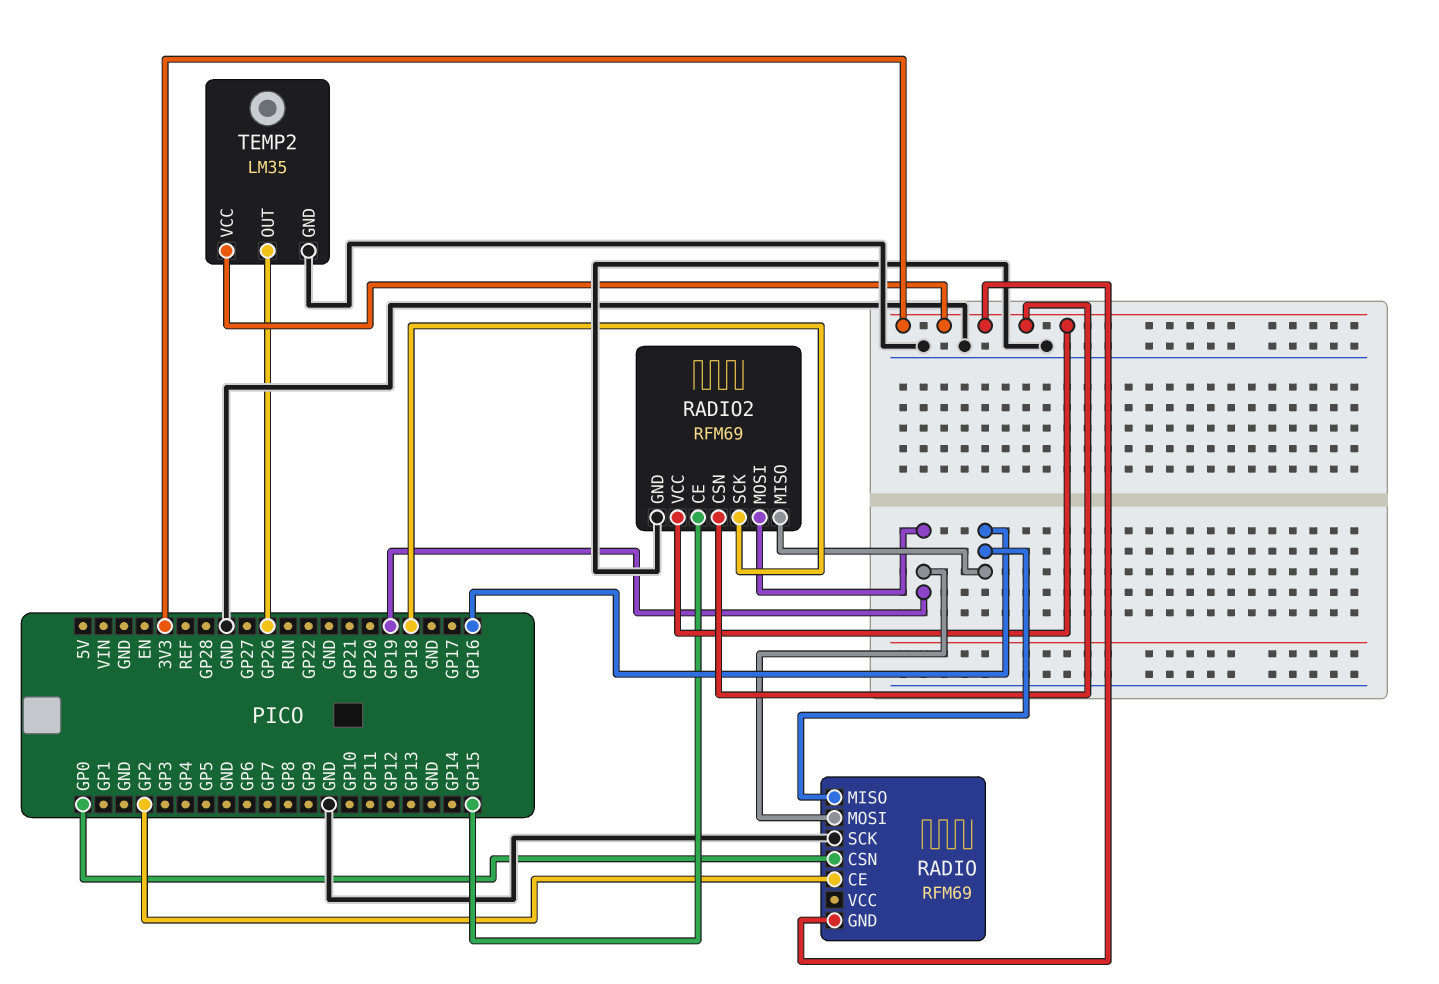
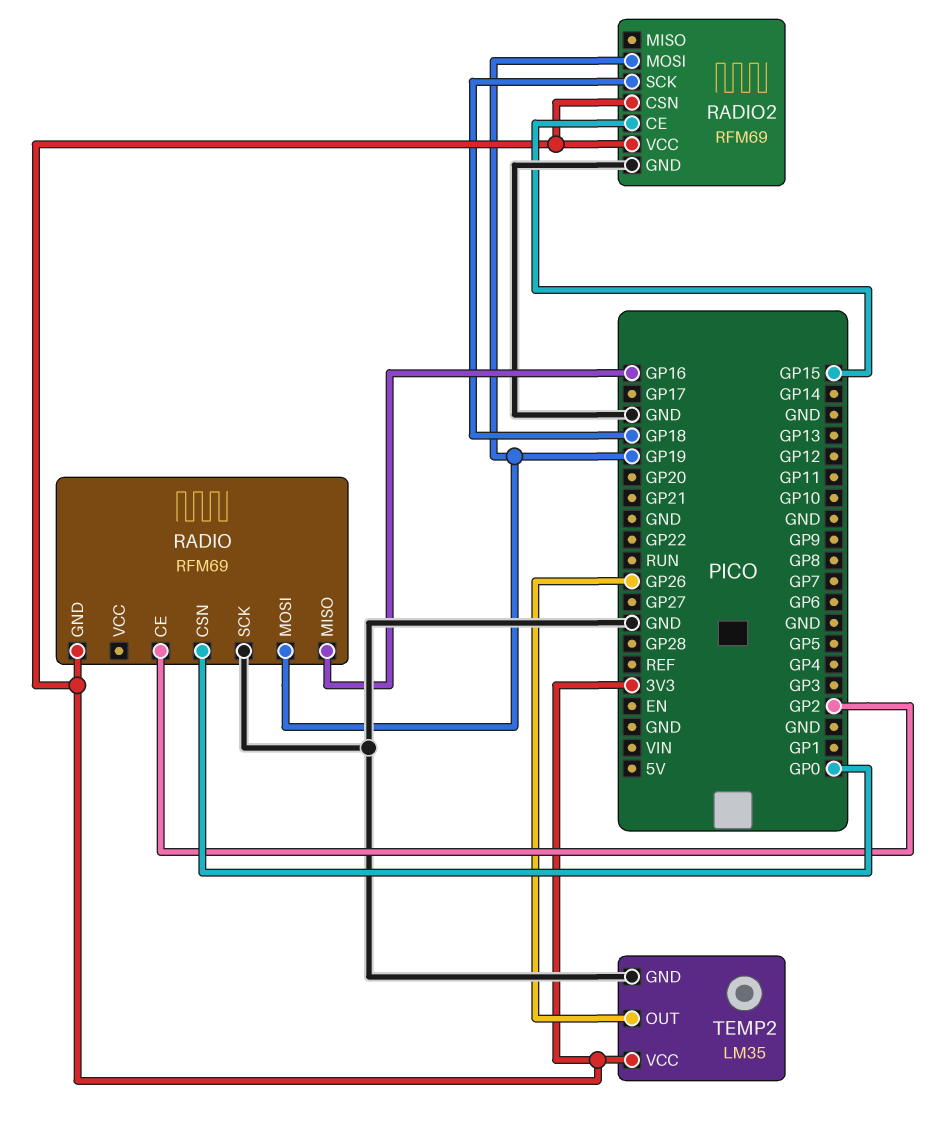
RADIO2 pin MISO: GP16 -> none

